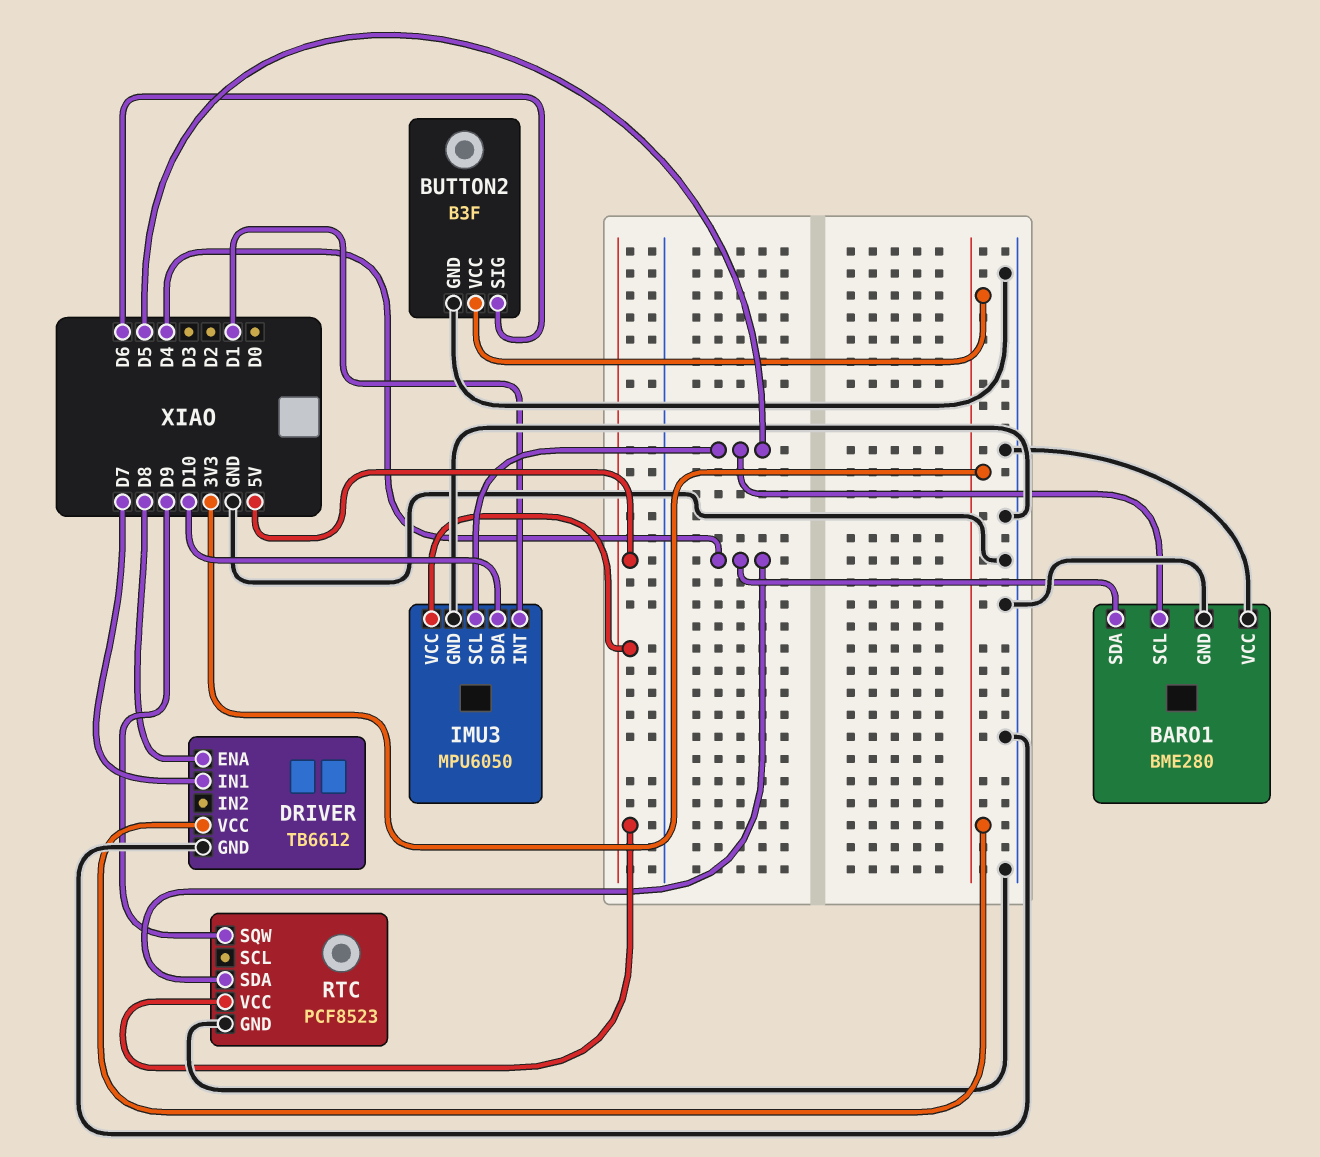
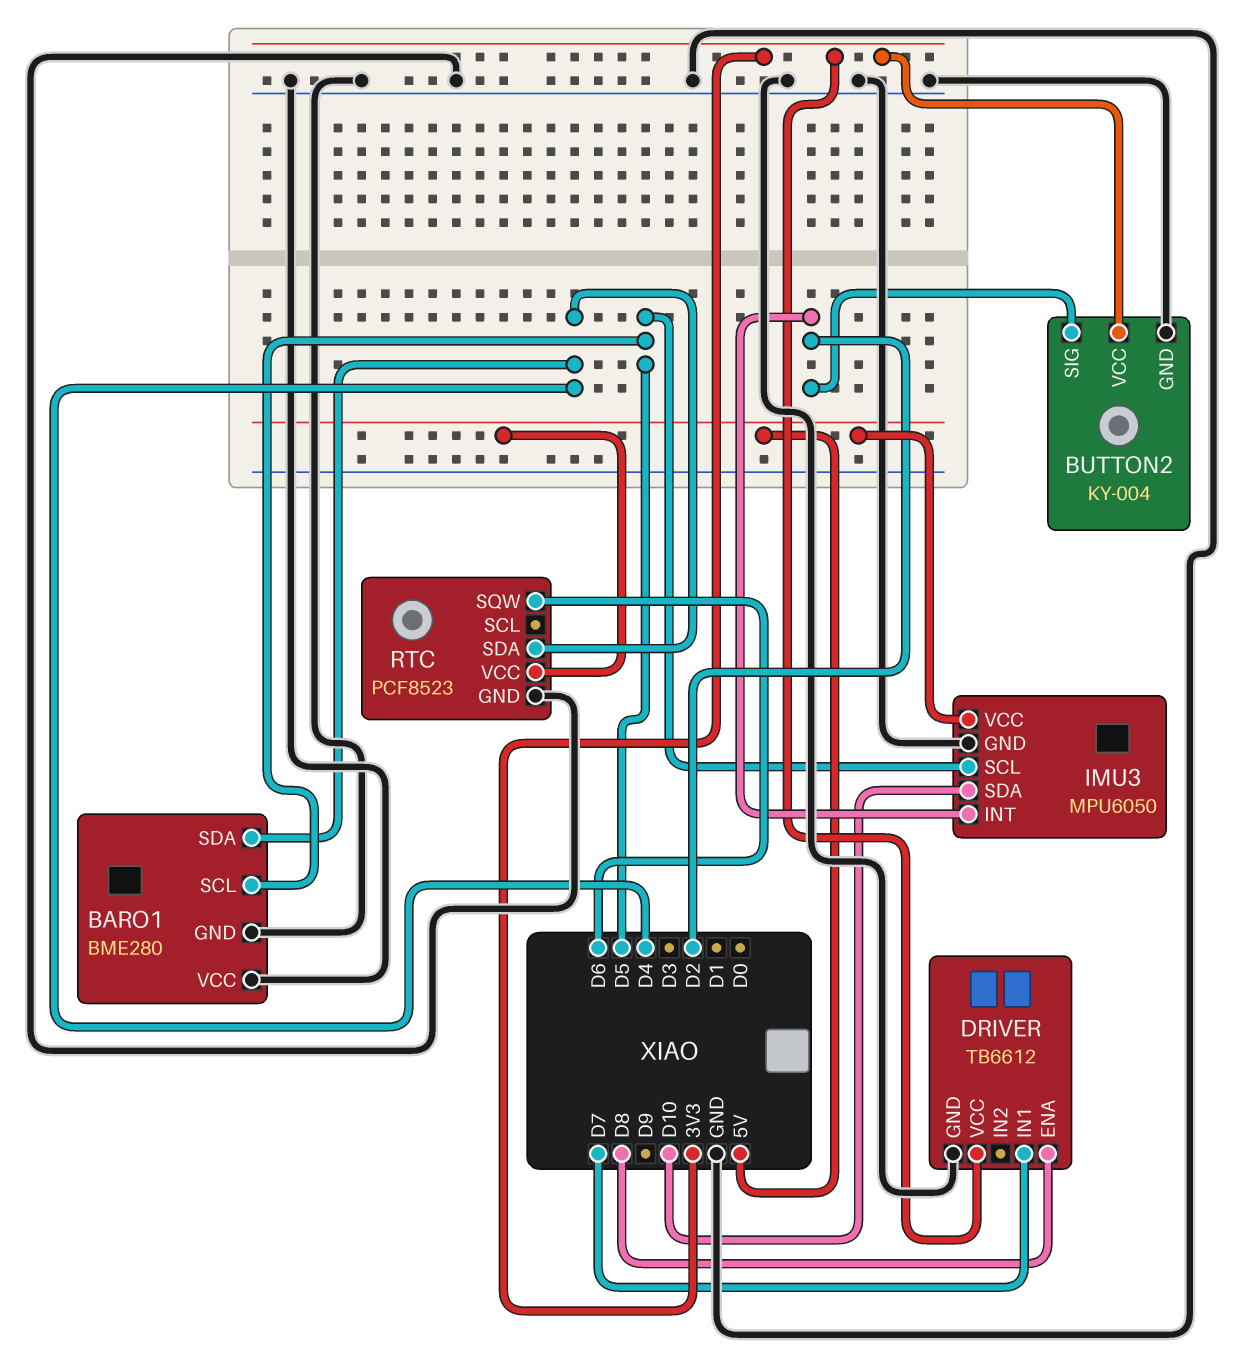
BUTTON2: B3F -> KY-004
BUTTON2 pin SIG: D6 -> D2
IMU3 pin INT: D1 -> D2
RTC pin SQW: D9 -> D6

